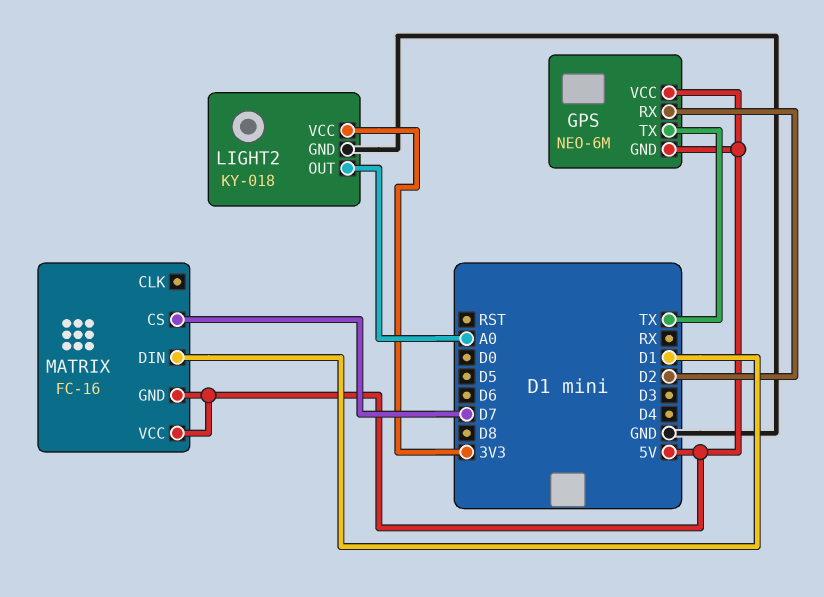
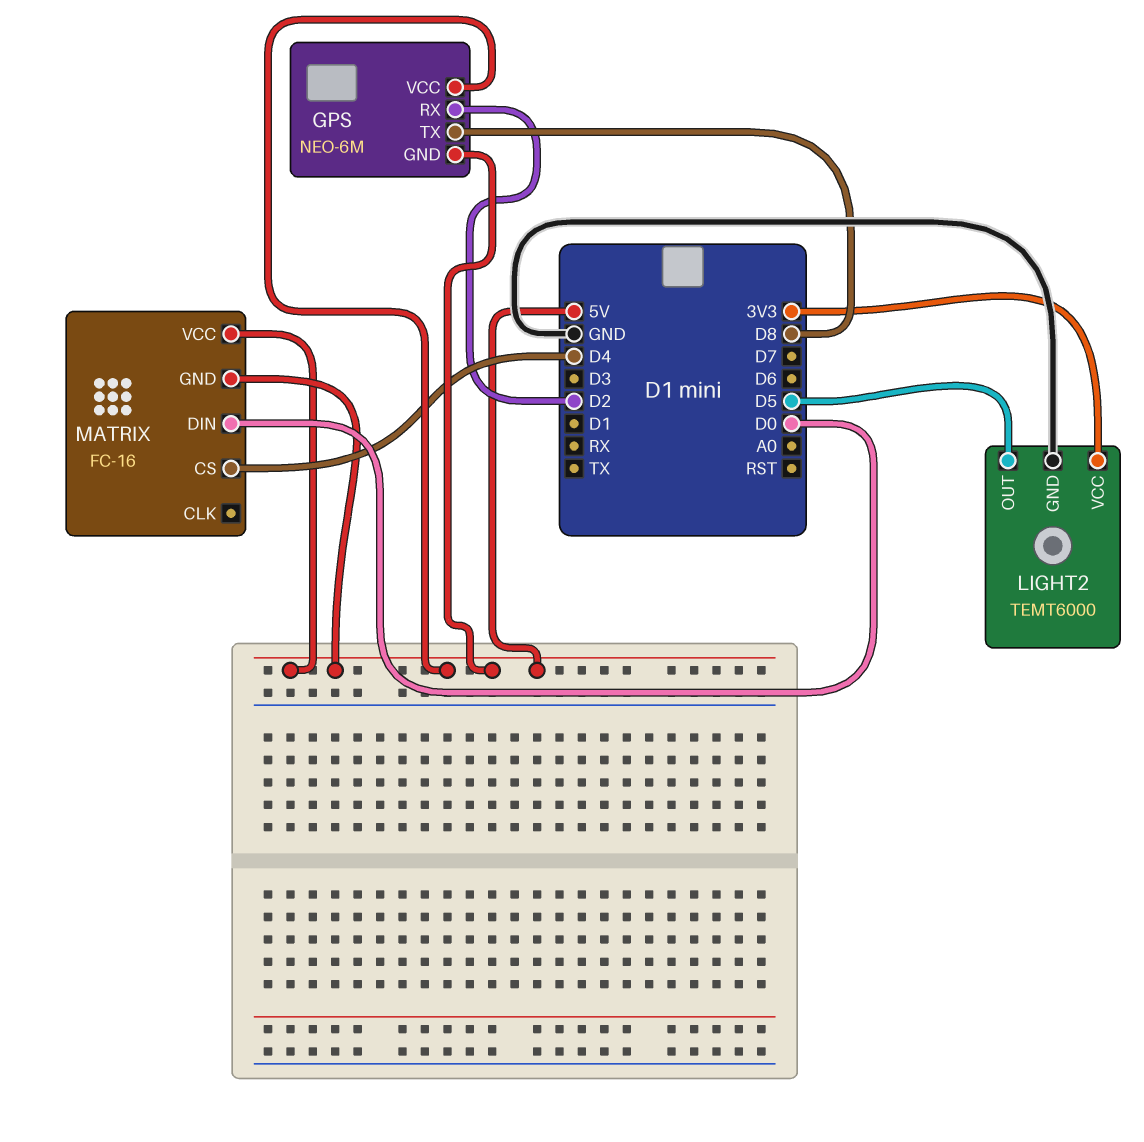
GPS pin TX: TX -> D8
LIGHT2: KY-018 -> TEMT6000
LIGHT2 pin OUT: A0 -> D5
MATRIX pin CS: D7 -> D4
MATRIX pin DIN: D1 -> D0

